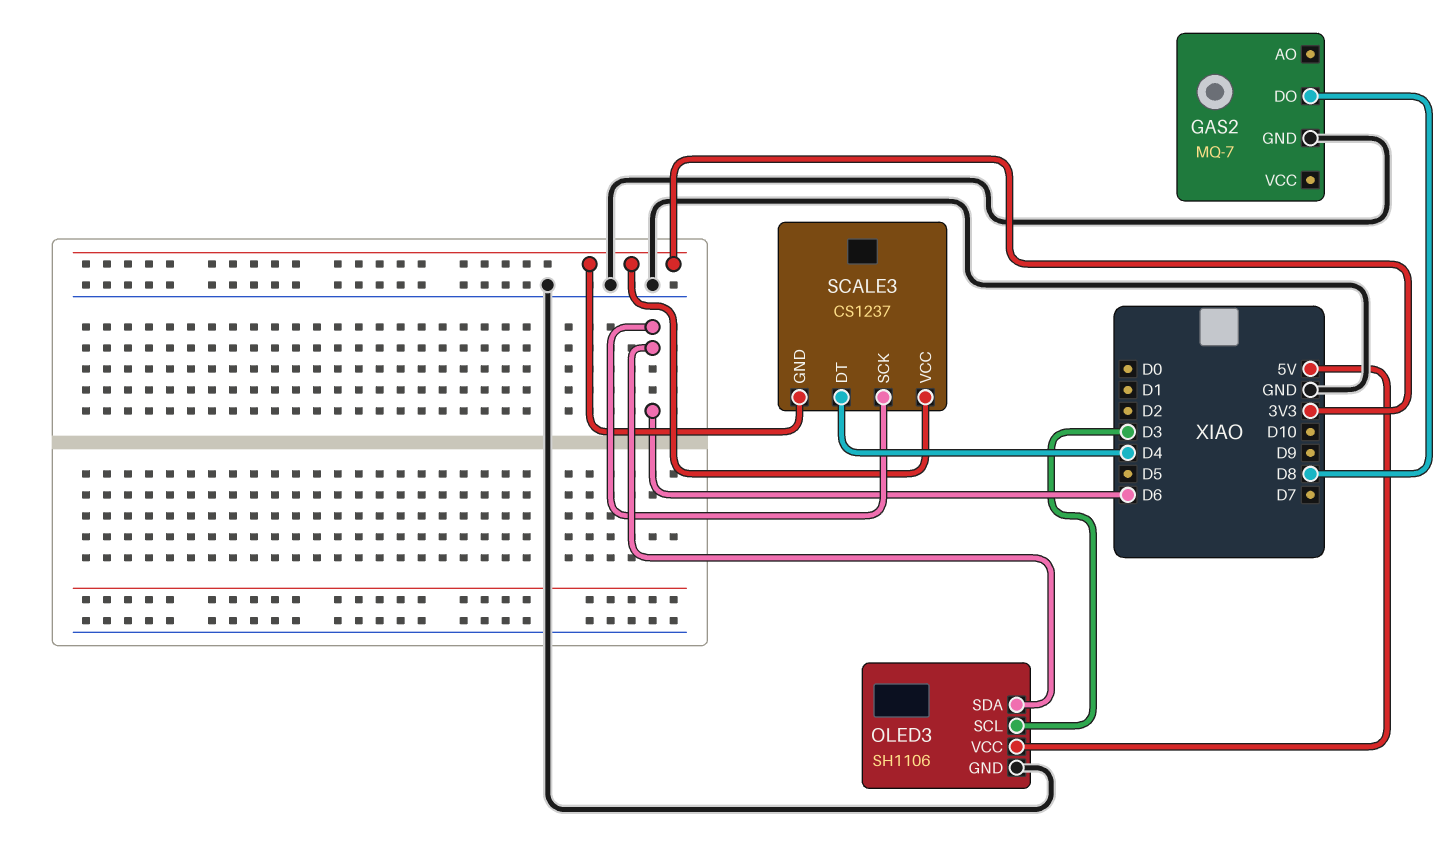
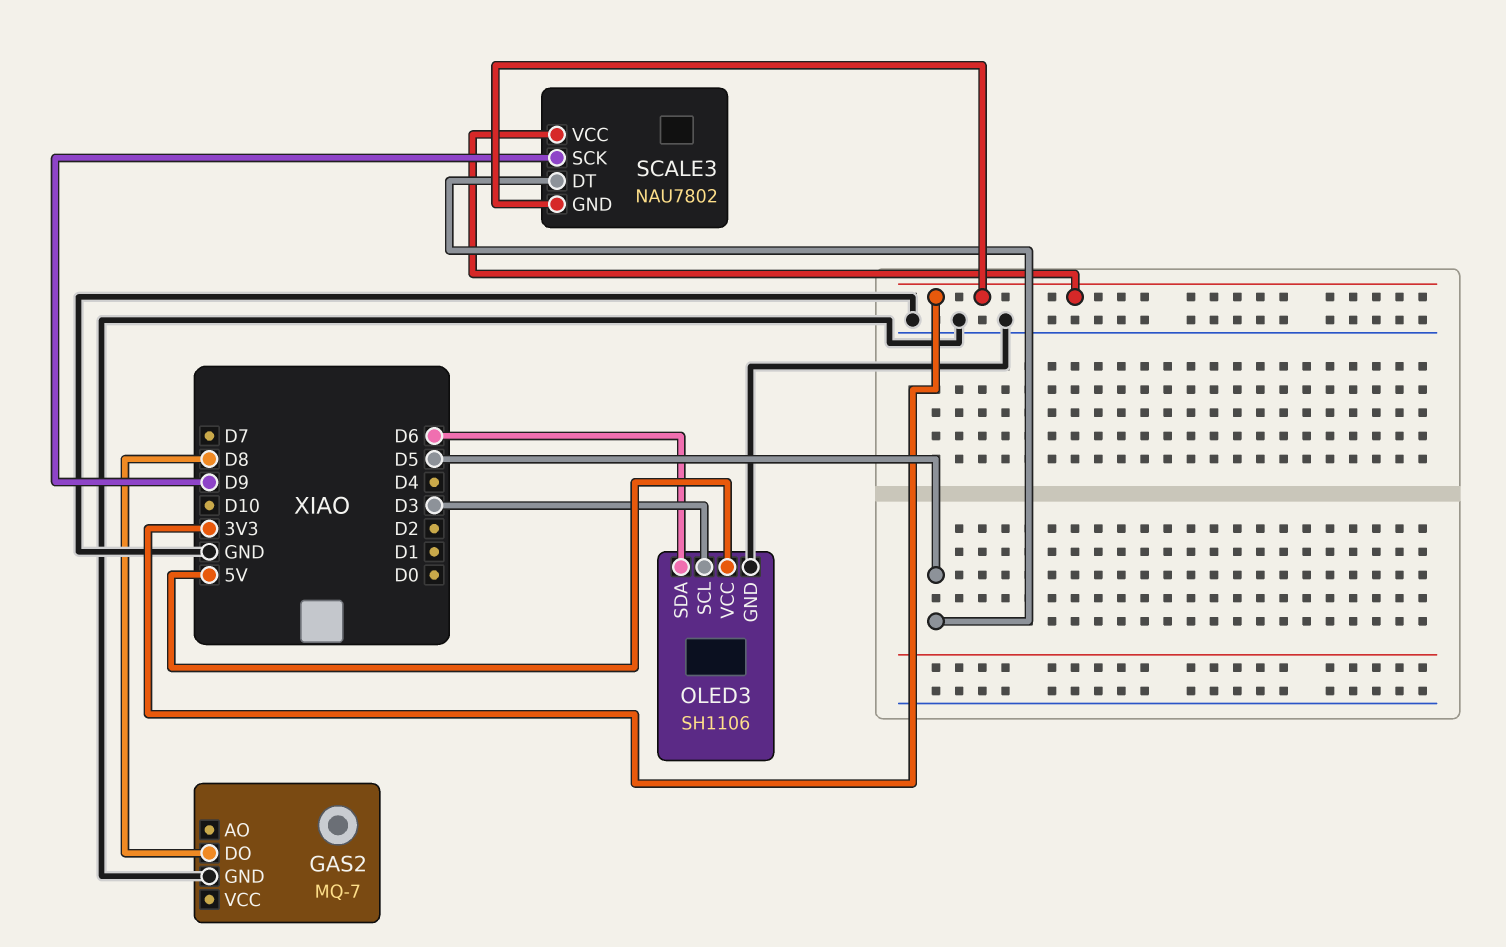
SCALE3: CS1237 -> NAU7802
SCALE3 pin DT: D4 -> D5
SCALE3 pin SCK: D6 -> D9

